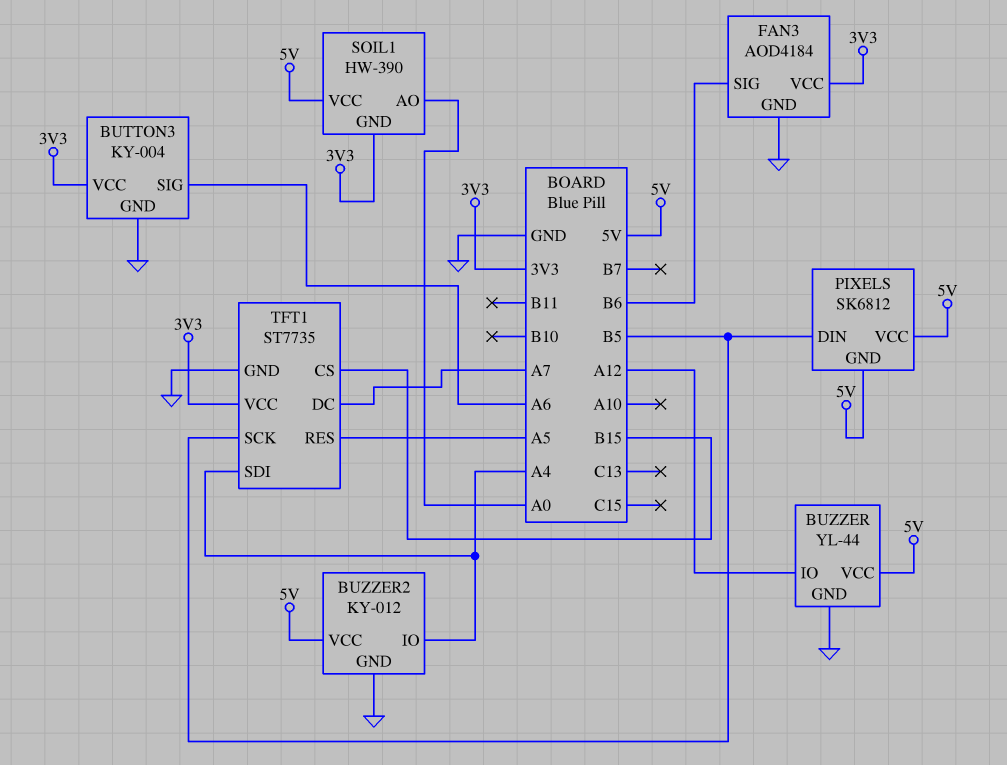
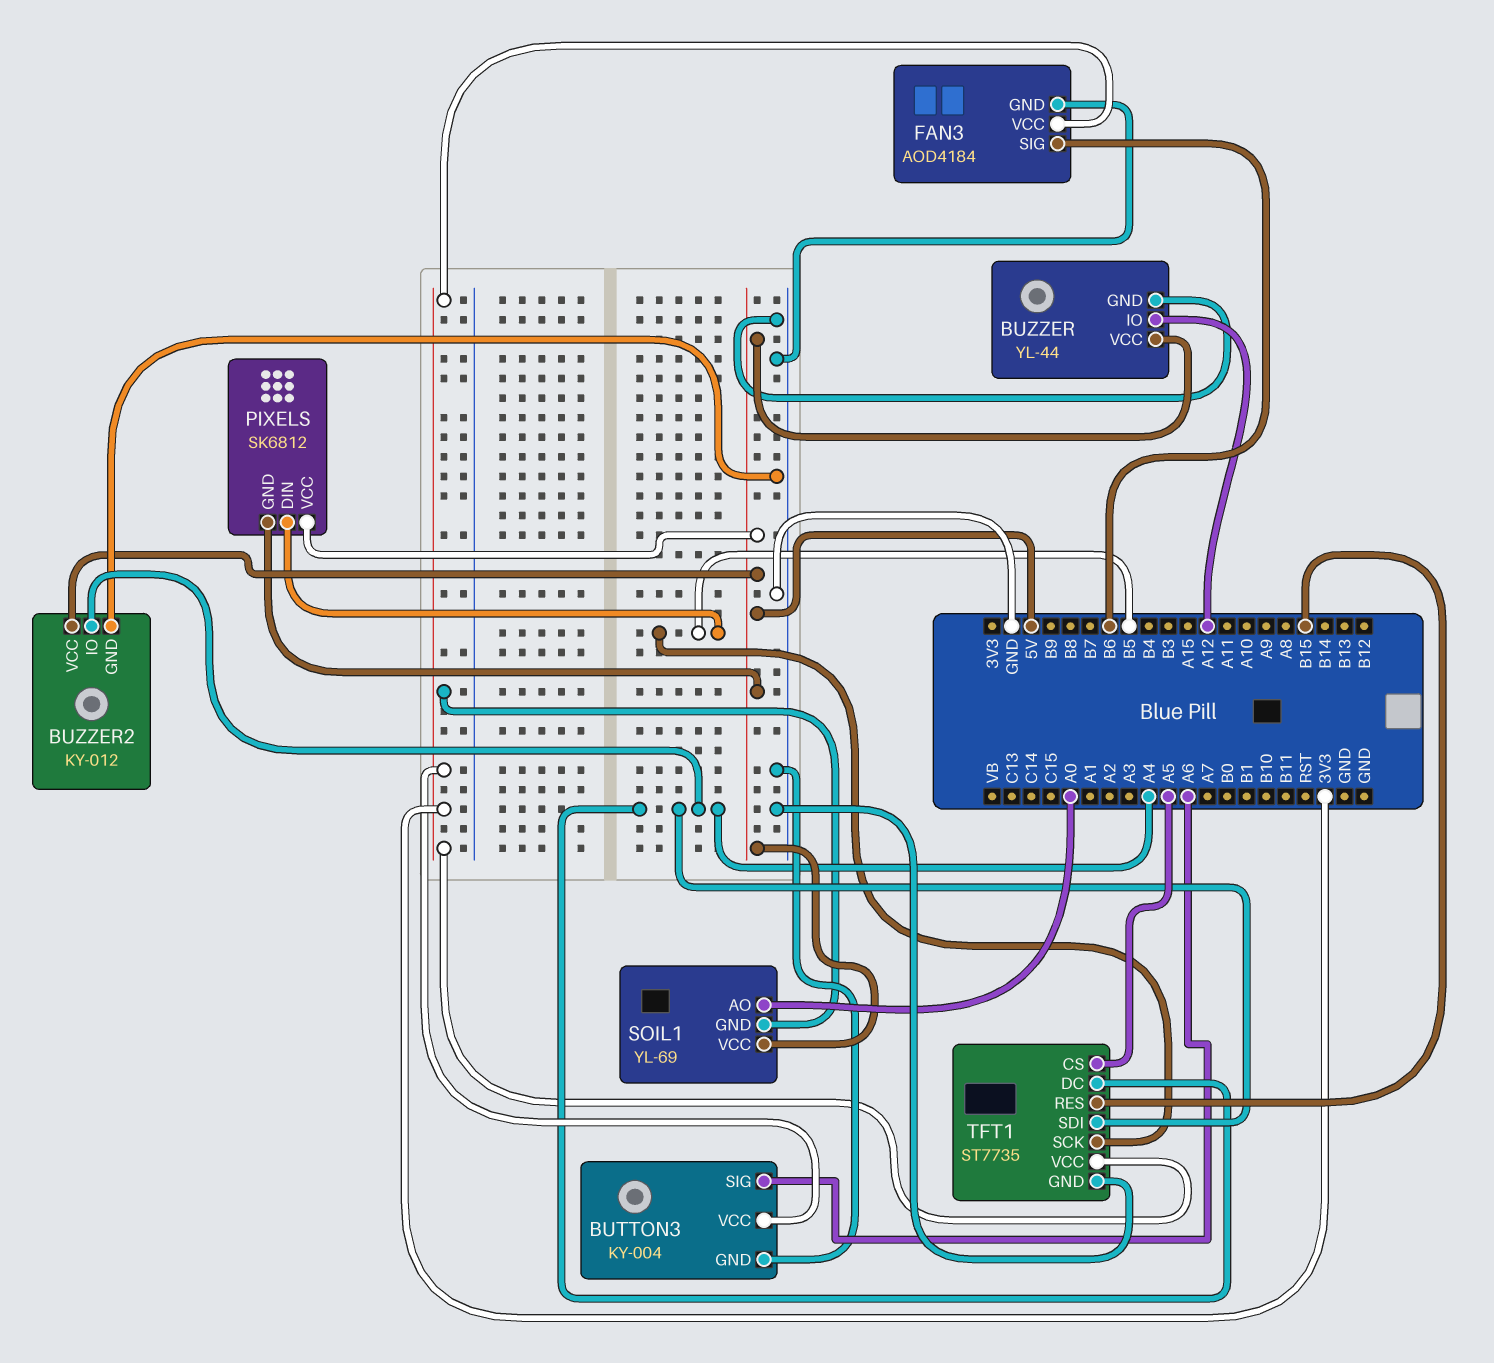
SOIL1: HW-390 -> YL-69
TFT1 pin CS: B15 -> A5
TFT1 pin DC: A7 -> A4
TFT1 pin RES: A5 -> B15

